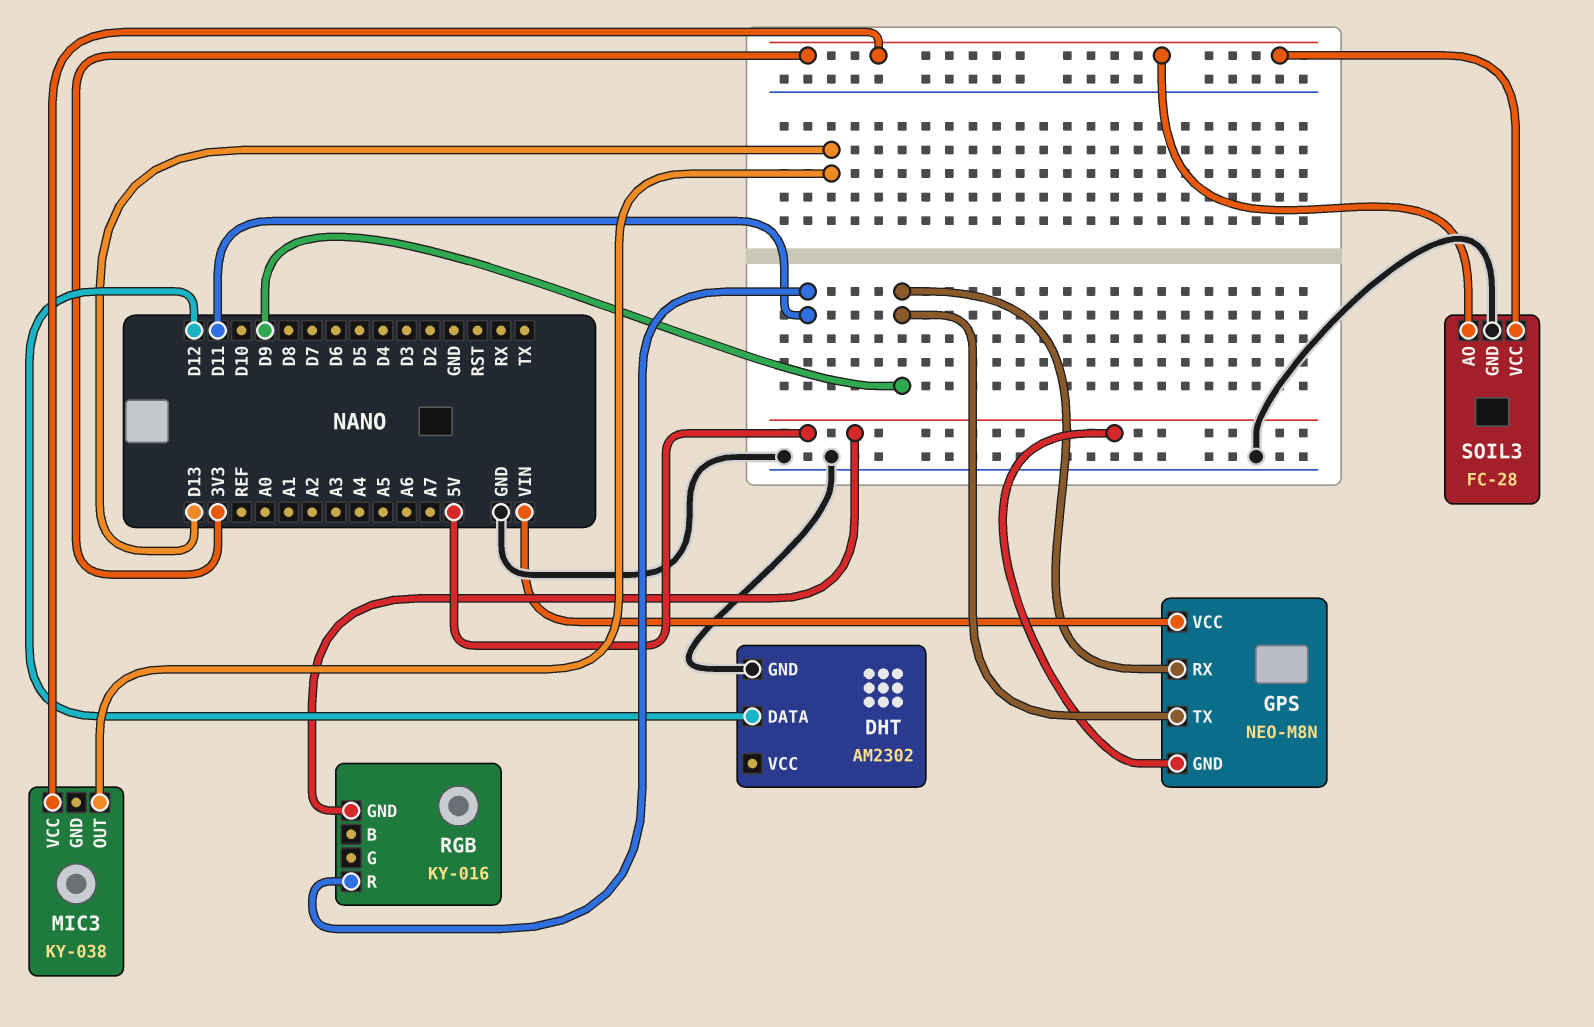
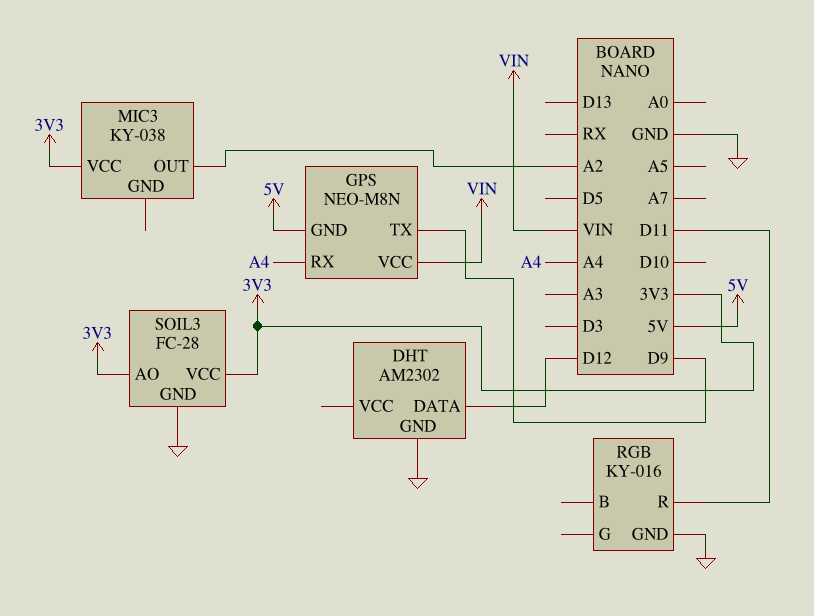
GPS pin RX: D9 -> A4
MIC3 pin OUT: D13 -> A2
RGB pin GND: 5V -> GND

